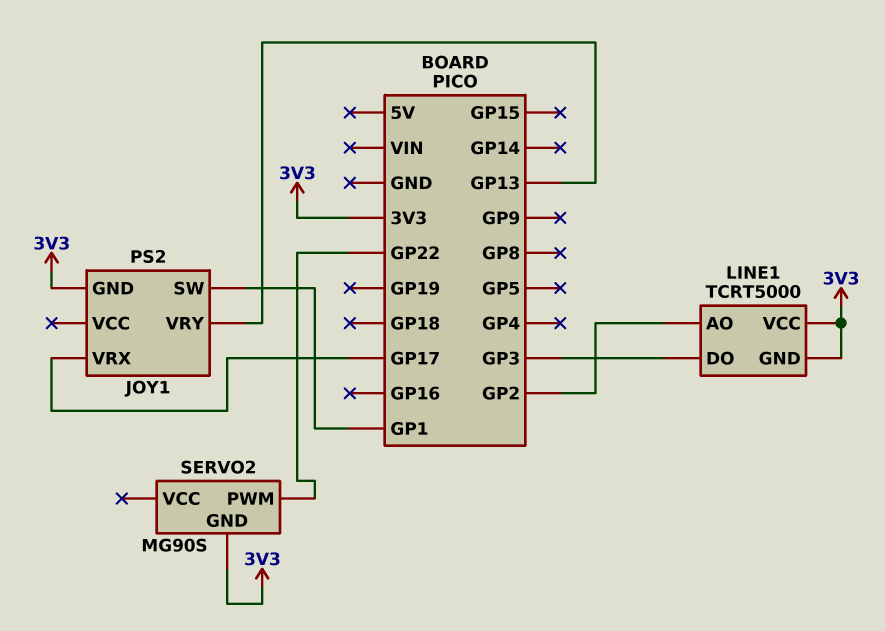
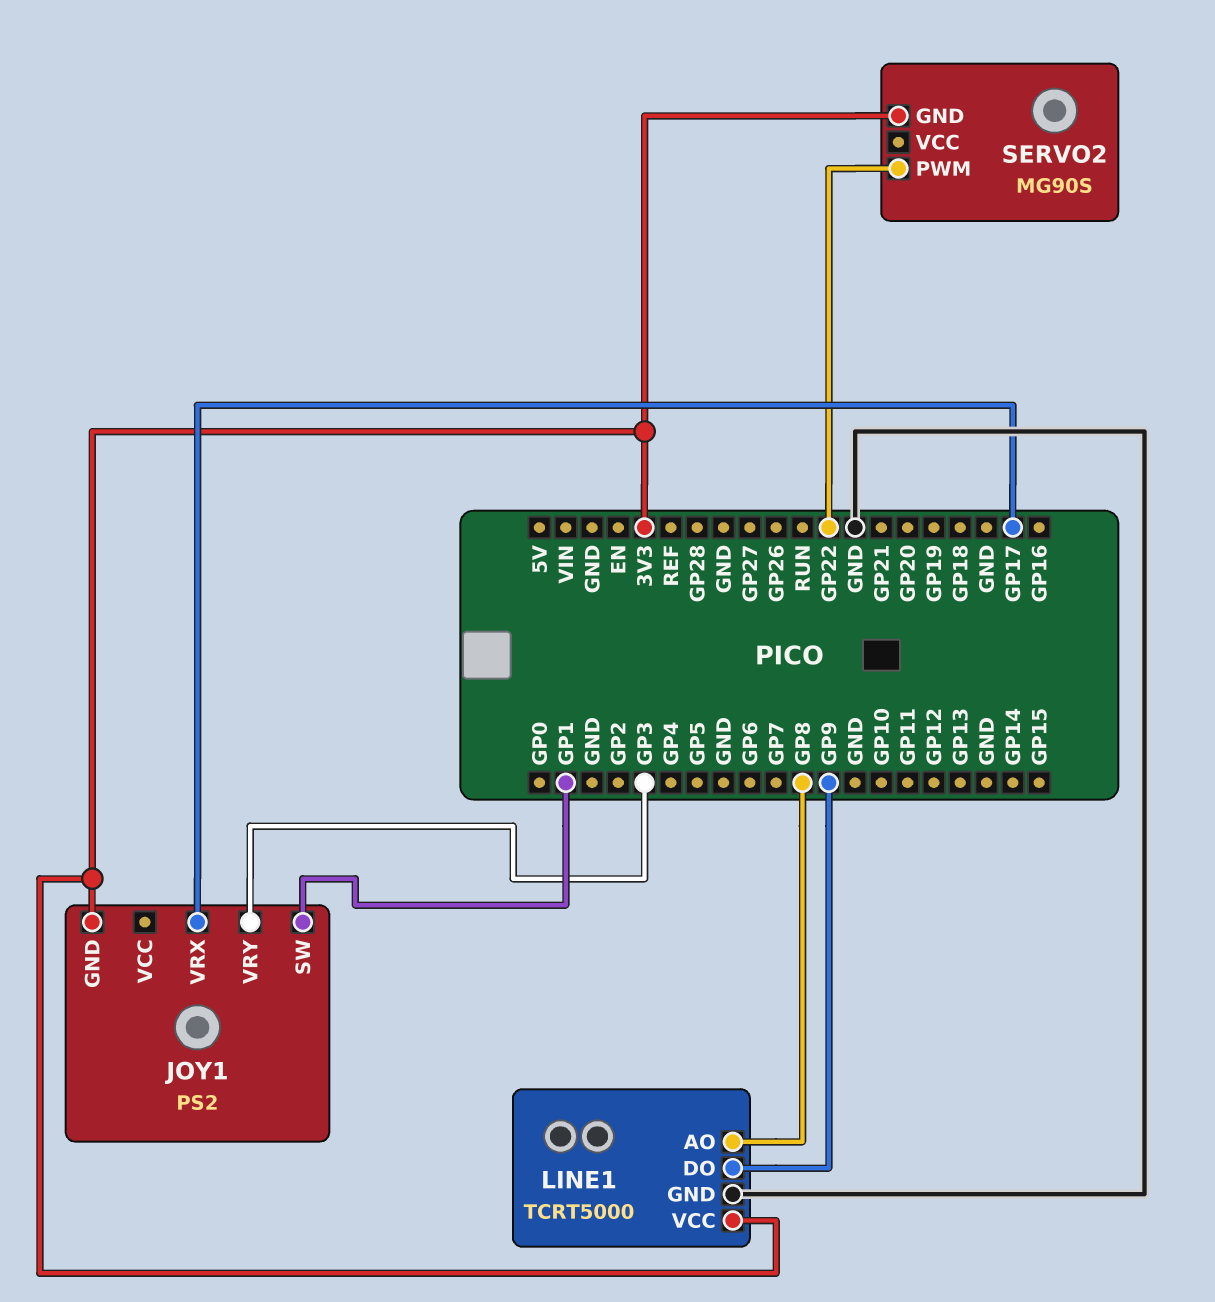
JOY1 pin VRY: GP13 -> GP3
LINE1 pin AO: GP2 -> GP8
LINE1 pin DO: GP3 -> GP9
LINE1 pin GND: 3V3 -> GND

